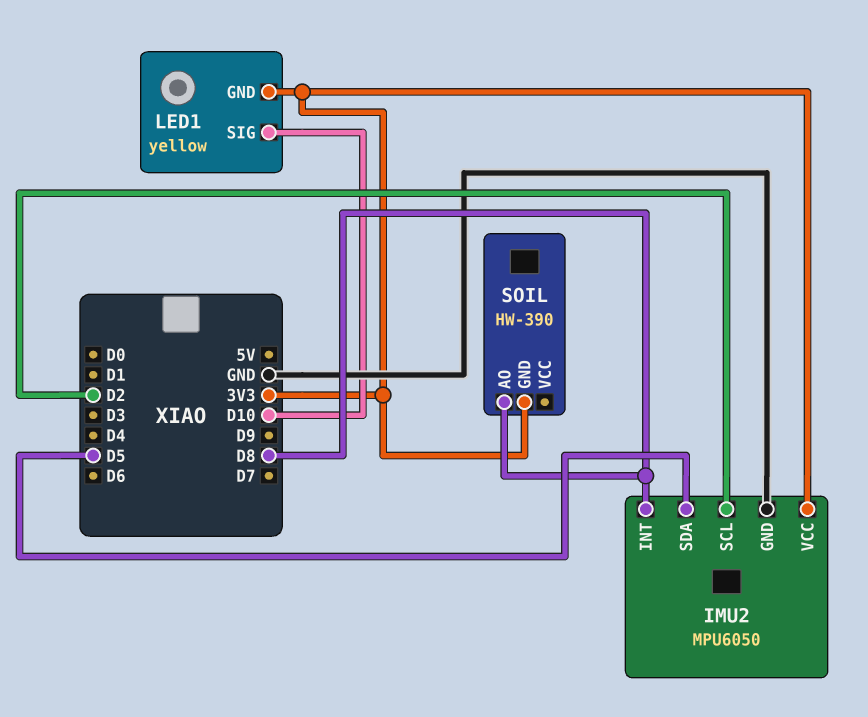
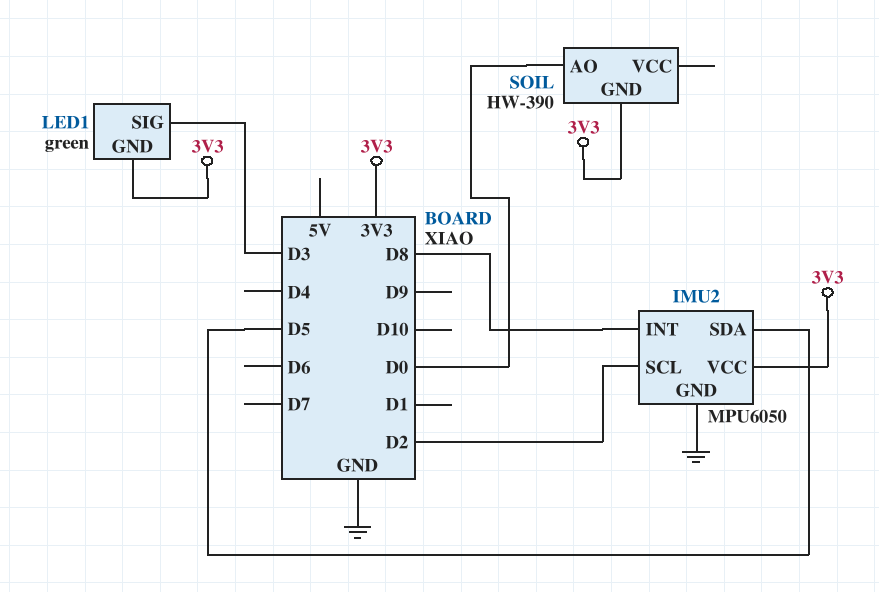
LED1: yellow -> green
LED1 pin SIG: D10 -> D3
SOIL pin AO: D8 -> D0

